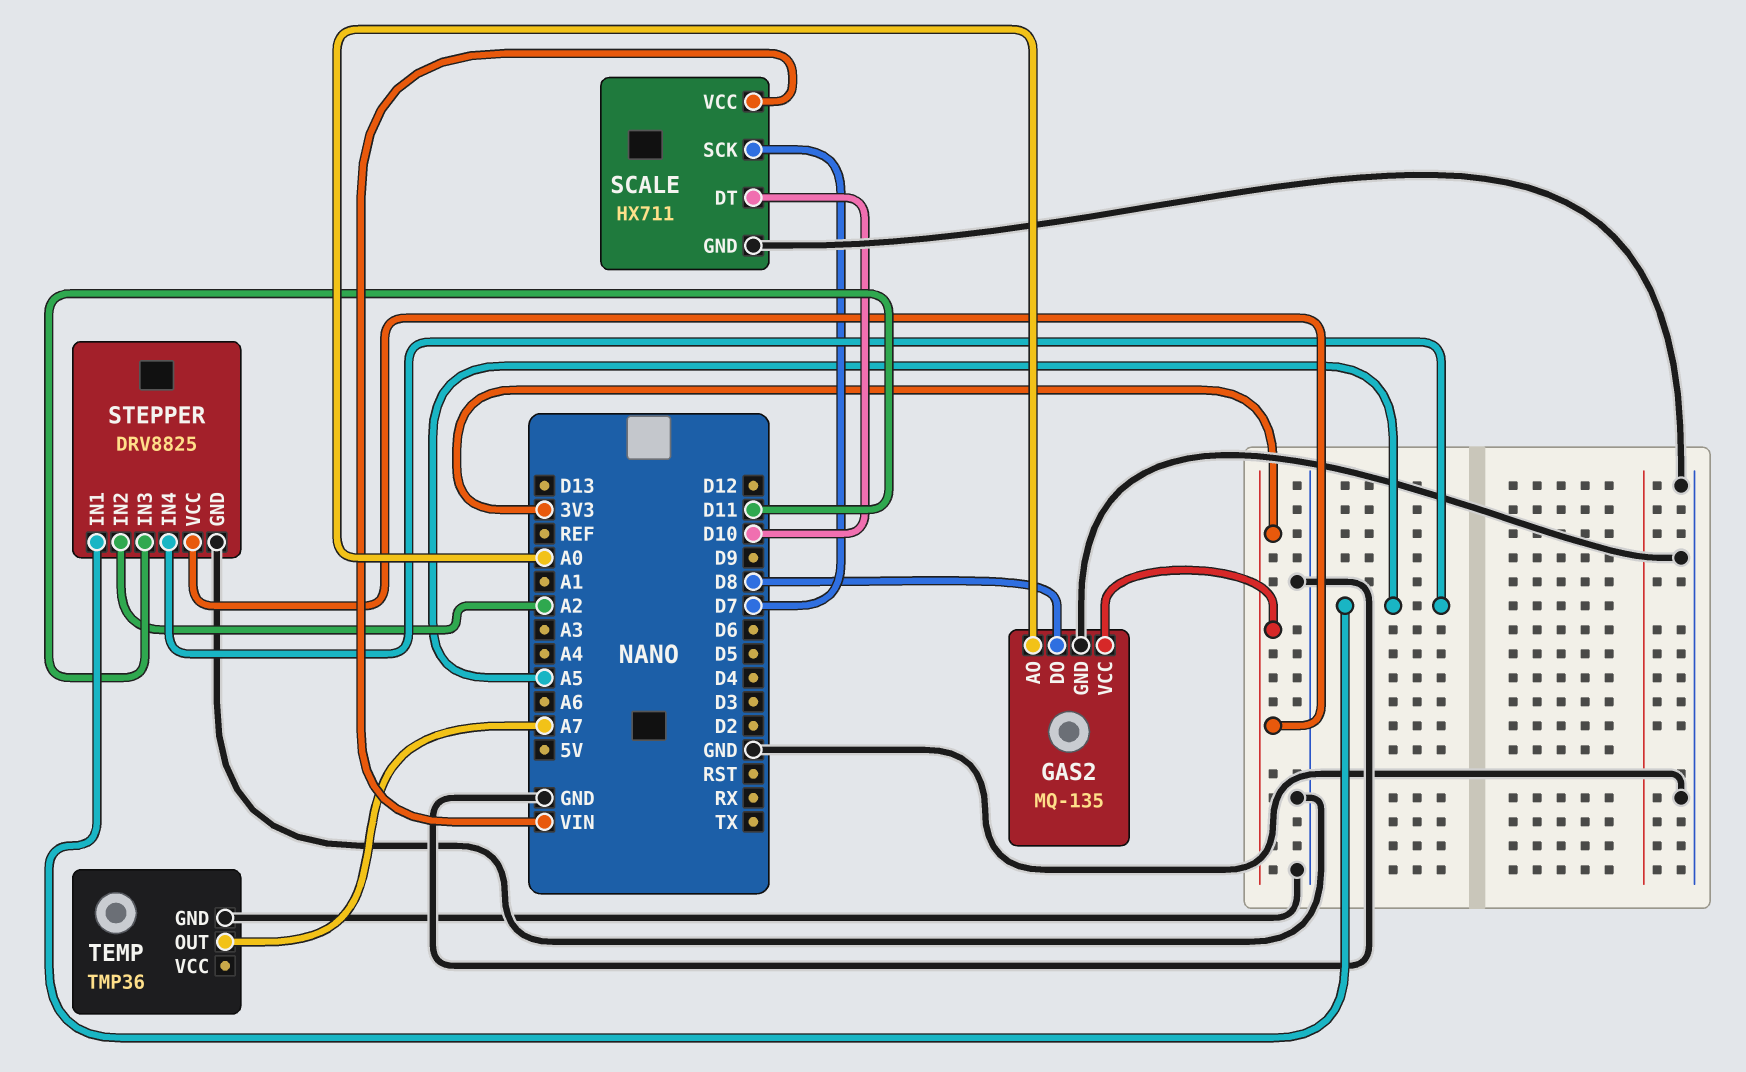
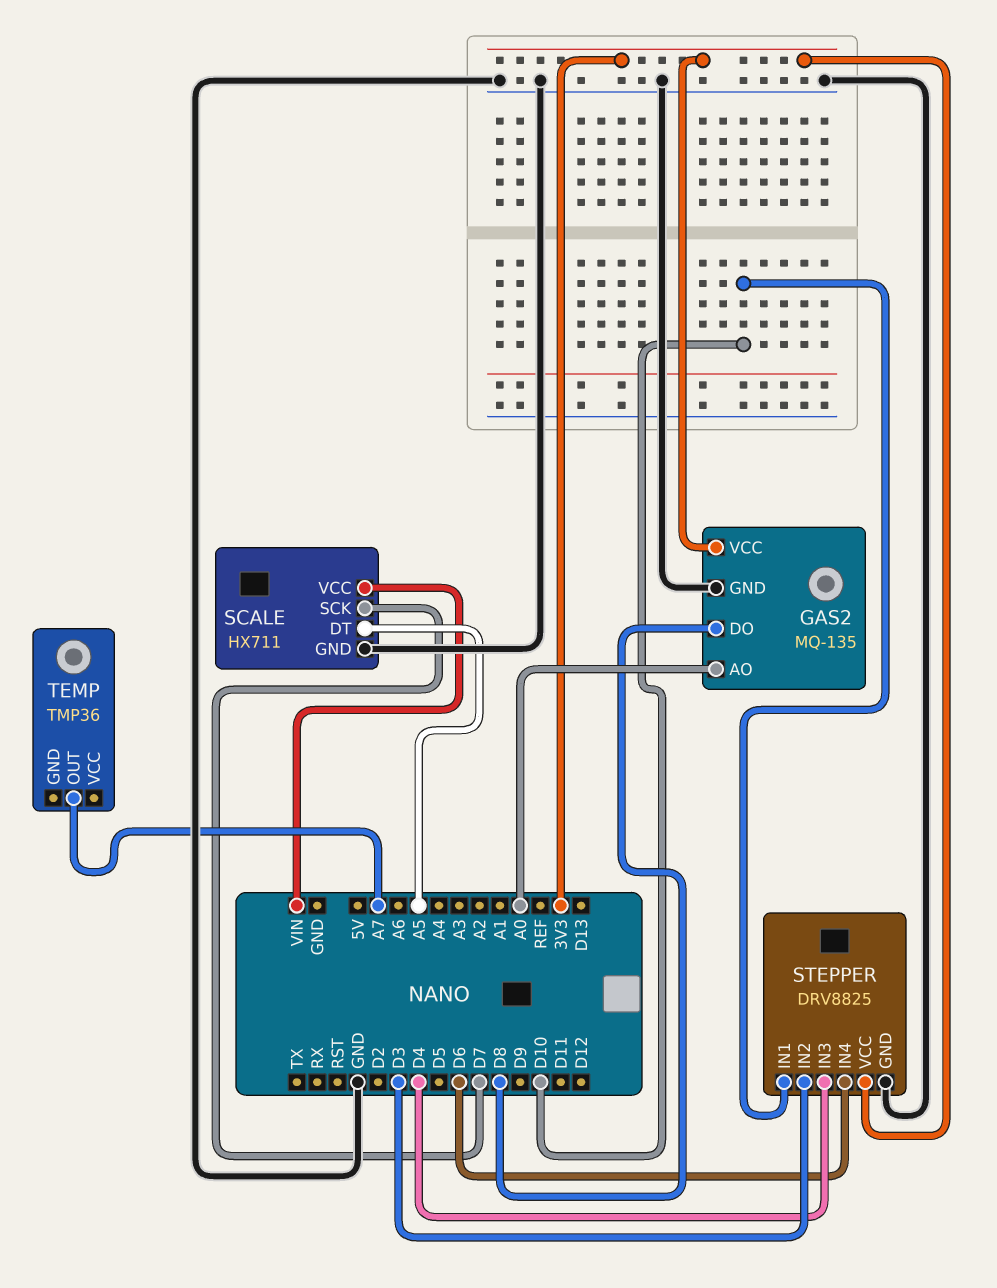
SCALE pin DT: D10 -> A5
STEPPER pin IN1: A5 -> D10
STEPPER pin IN2: A2 -> D3
STEPPER pin IN3: D11 -> D4
STEPPER pin IN4: A5 -> D6
TEMP pin GND: GND -> none

